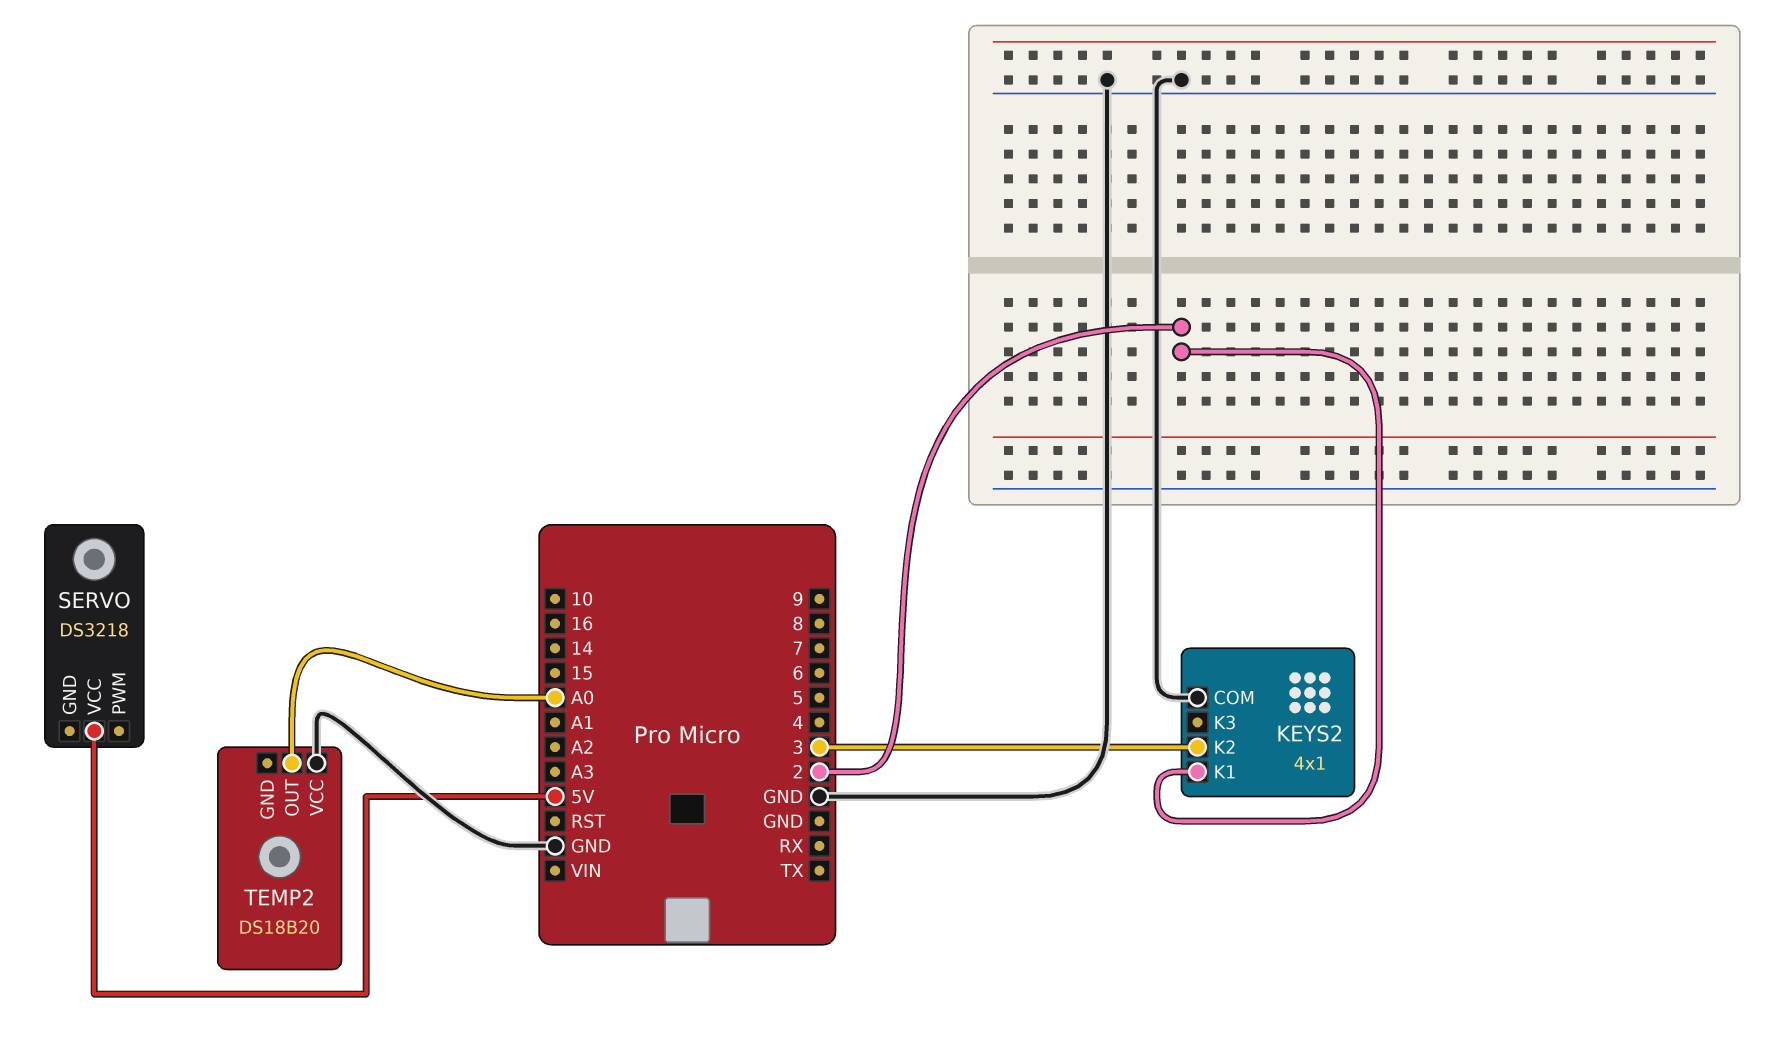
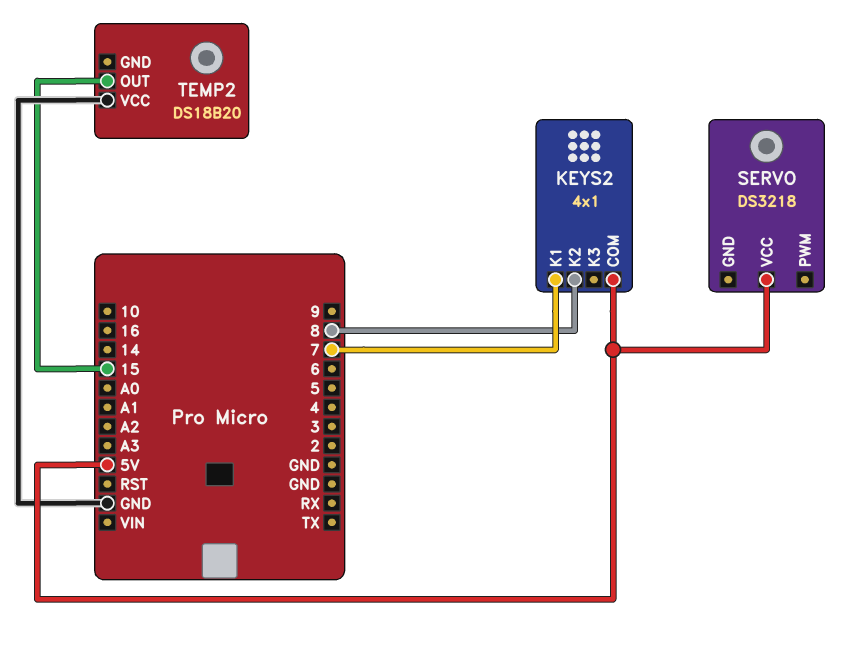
KEYS2 pin COM: GND -> 5V
KEYS2 pin K1: 2 -> 7
KEYS2 pin K2: 3 -> 8
TEMP2 pin OUT: A0 -> 15

